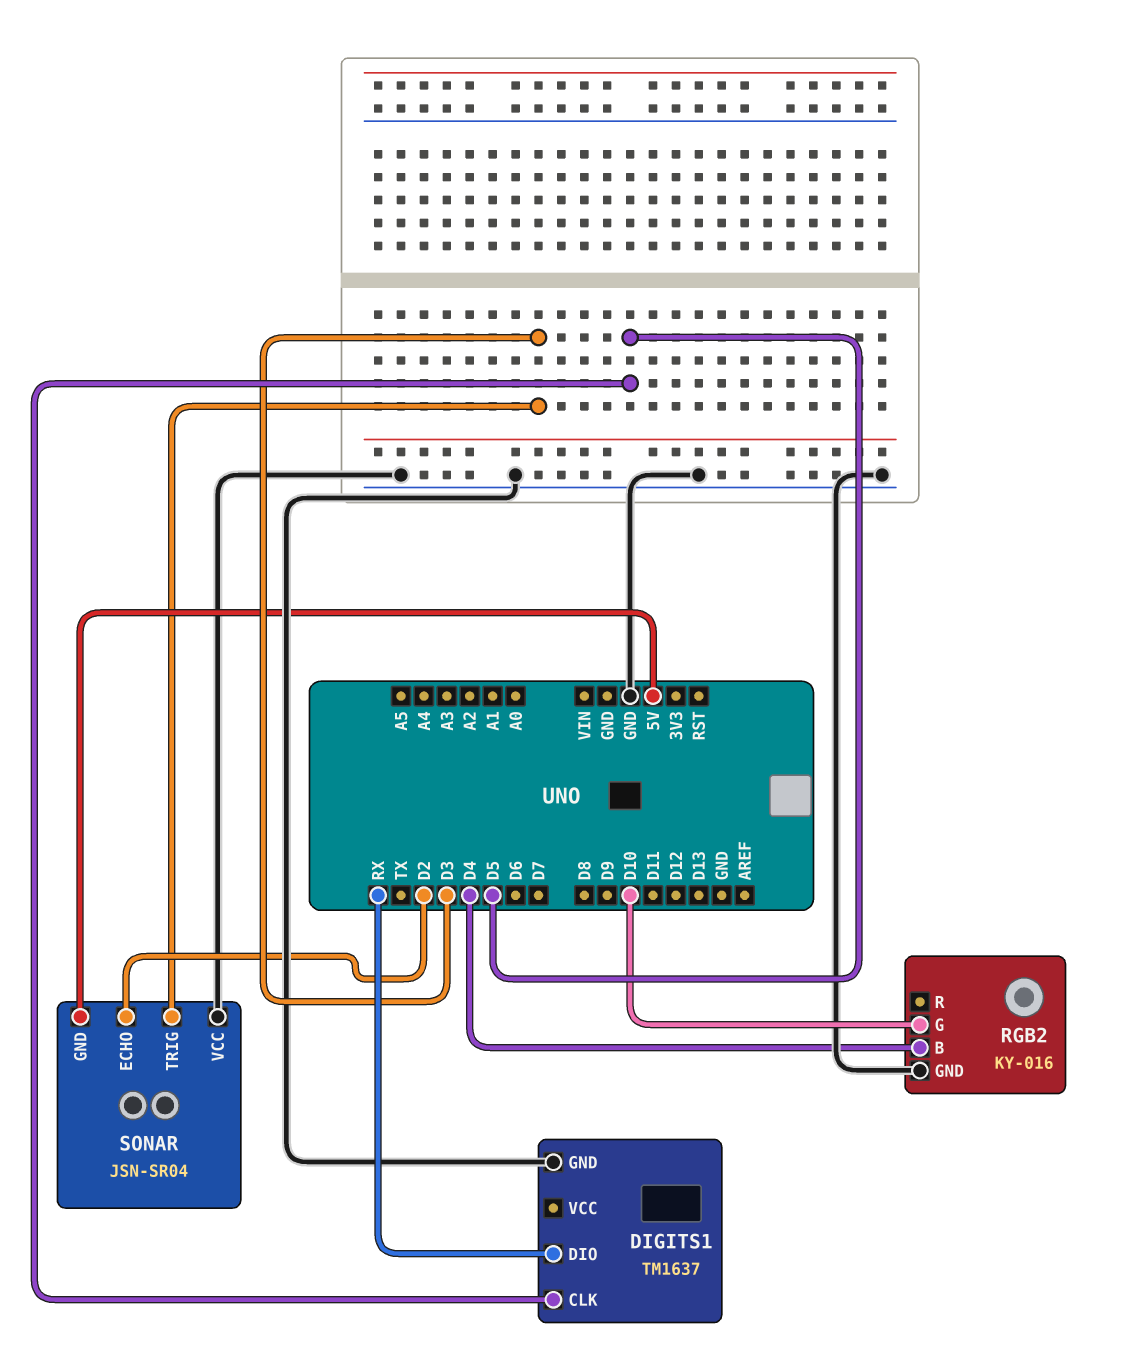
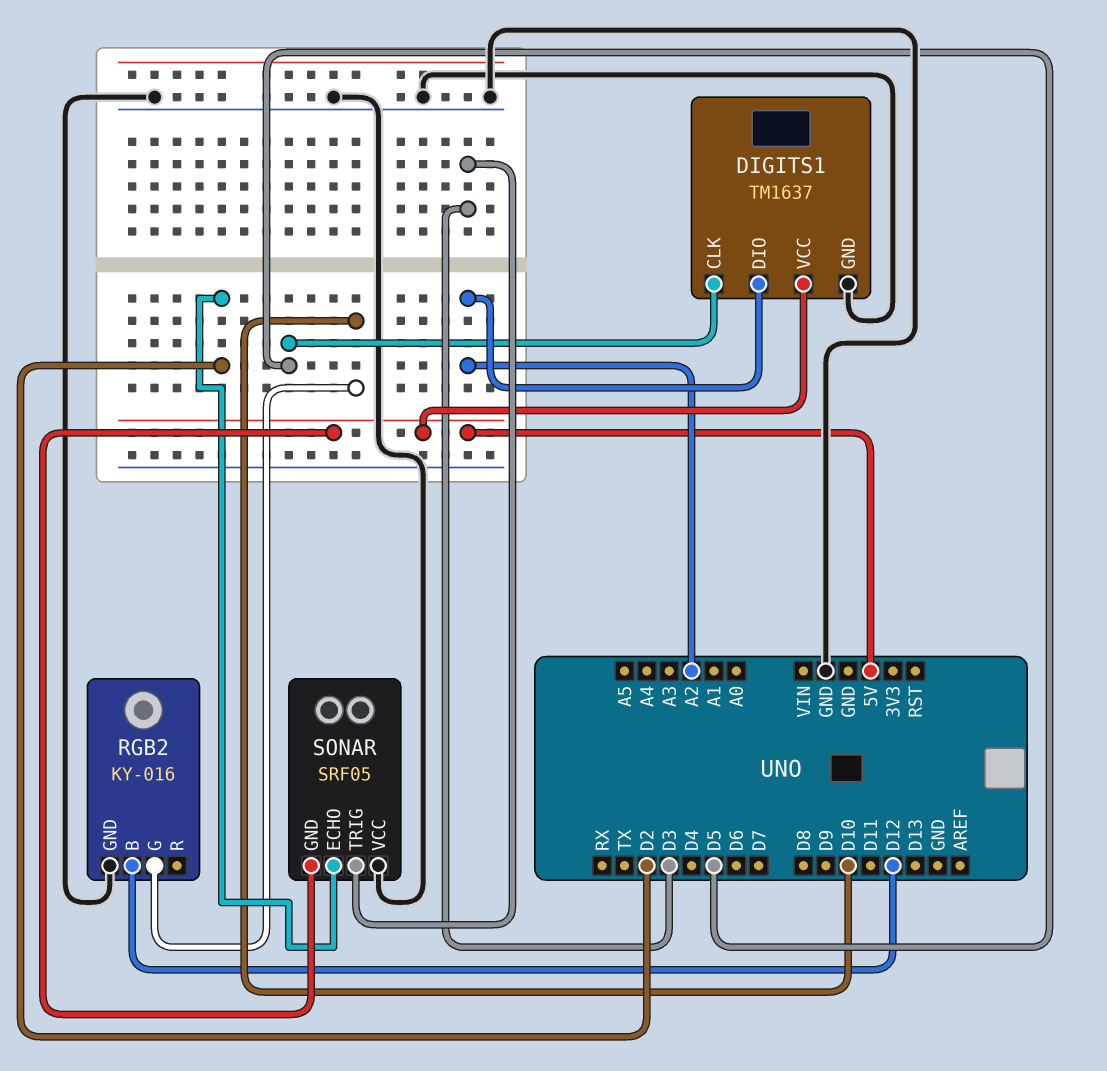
DIGITS1 pin DIO: RX -> A2
DIGITS1 pin VCC: none -> 5V
RGB2 pin B: D4 -> D12
SONAR: JSN-SR04 -> SRF05

